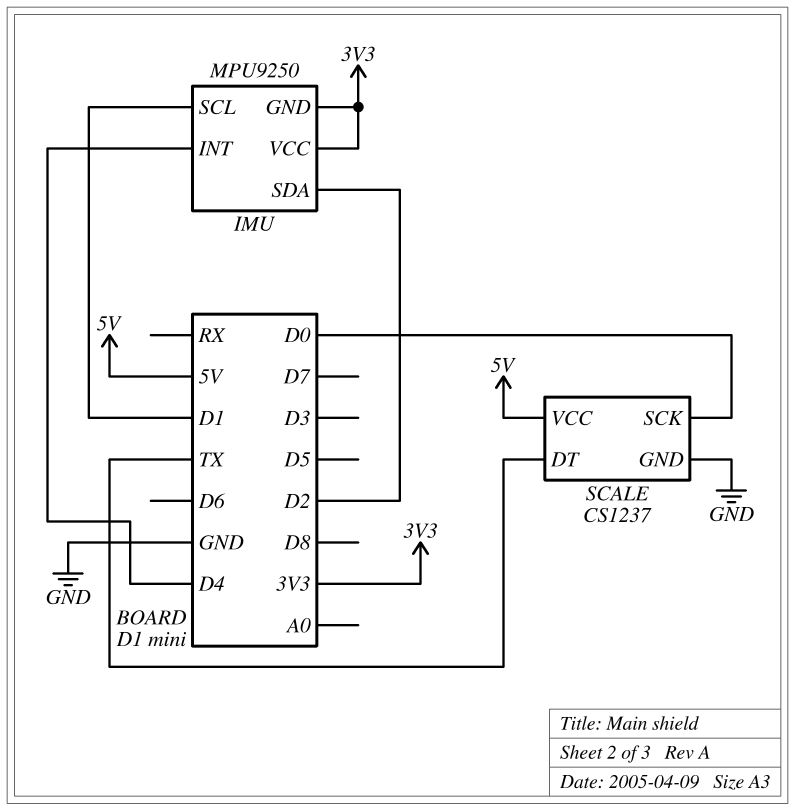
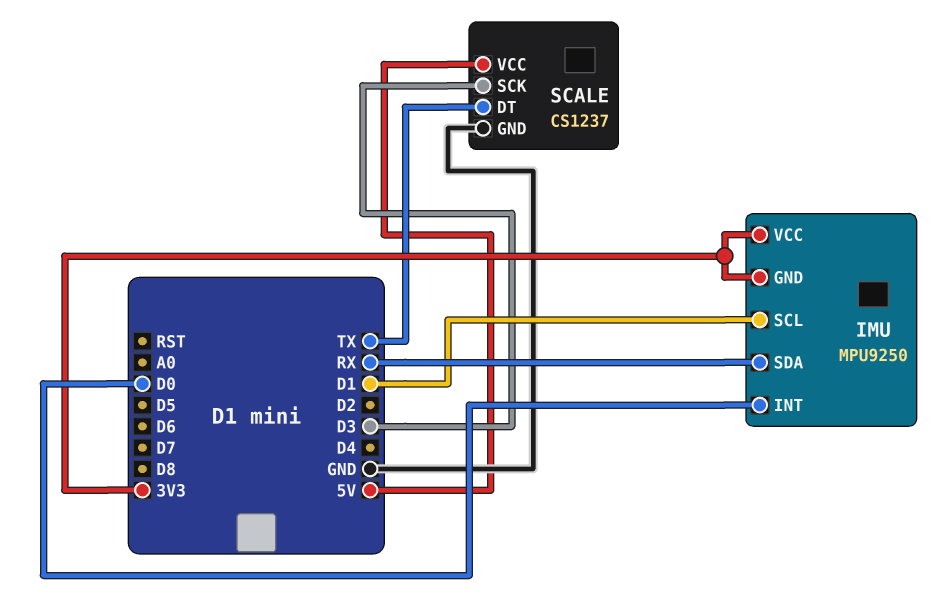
IMU pin INT: D4 -> D0
IMU pin SDA: D2 -> RX
SCALE pin SCK: D0 -> D3

